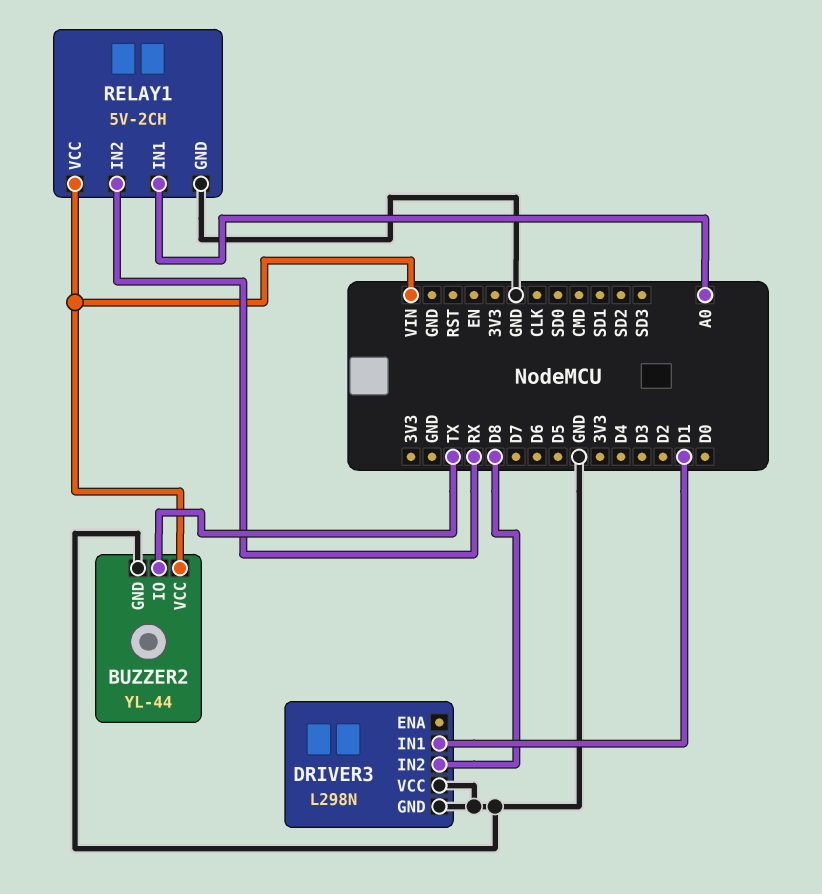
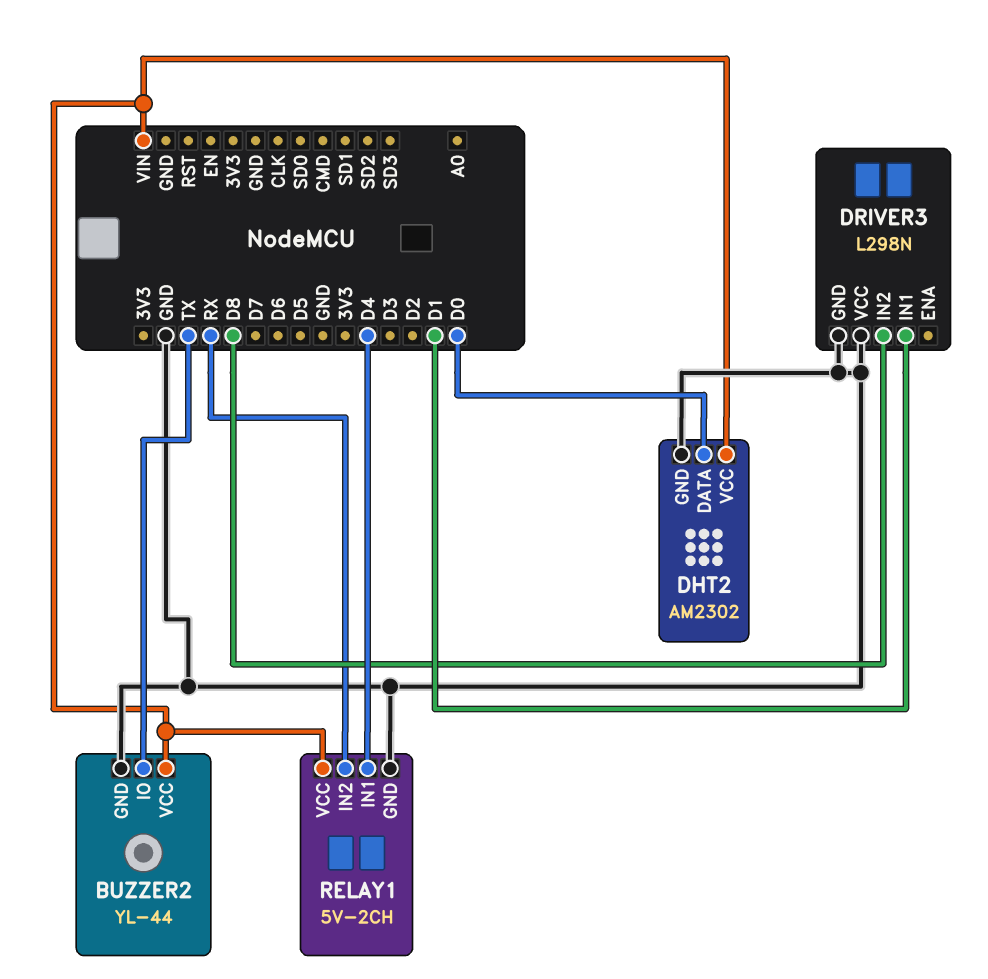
DHT2: none -> AM2302
DHT2 pin DATA: none -> D0
DHT2 pin GND: none -> GND
DHT2 pin VCC: none -> VIN
RELAY1 pin IN1: A0 -> D4

